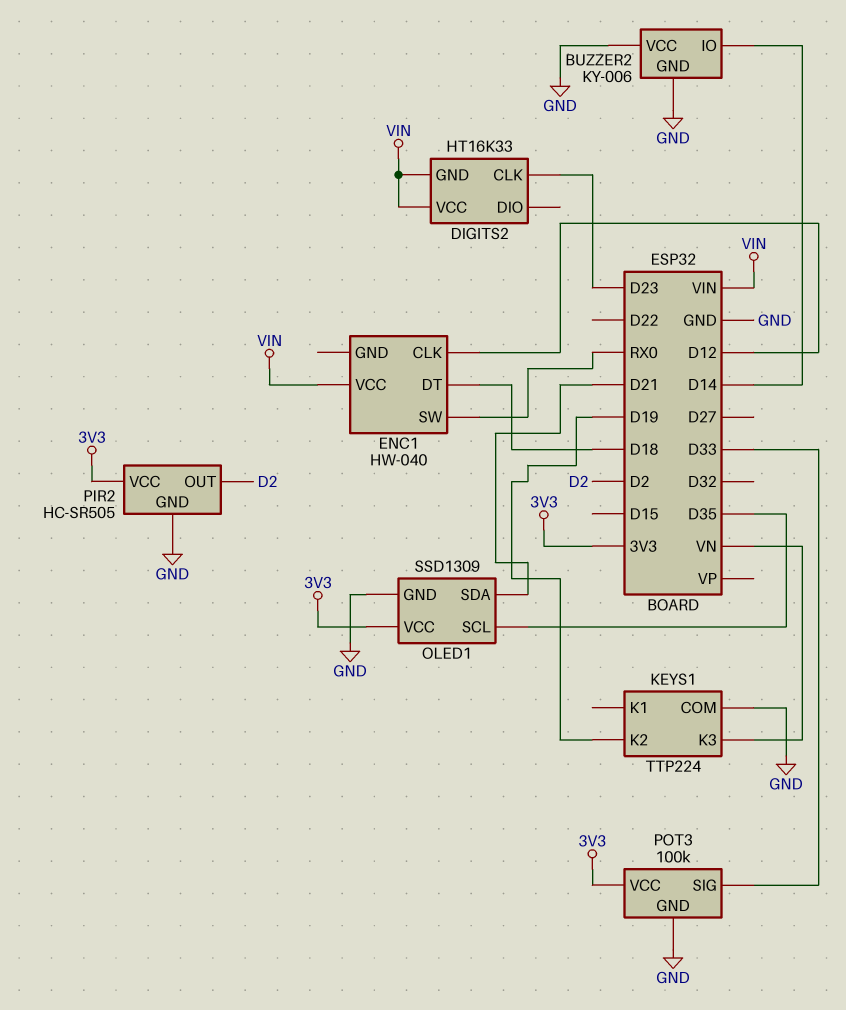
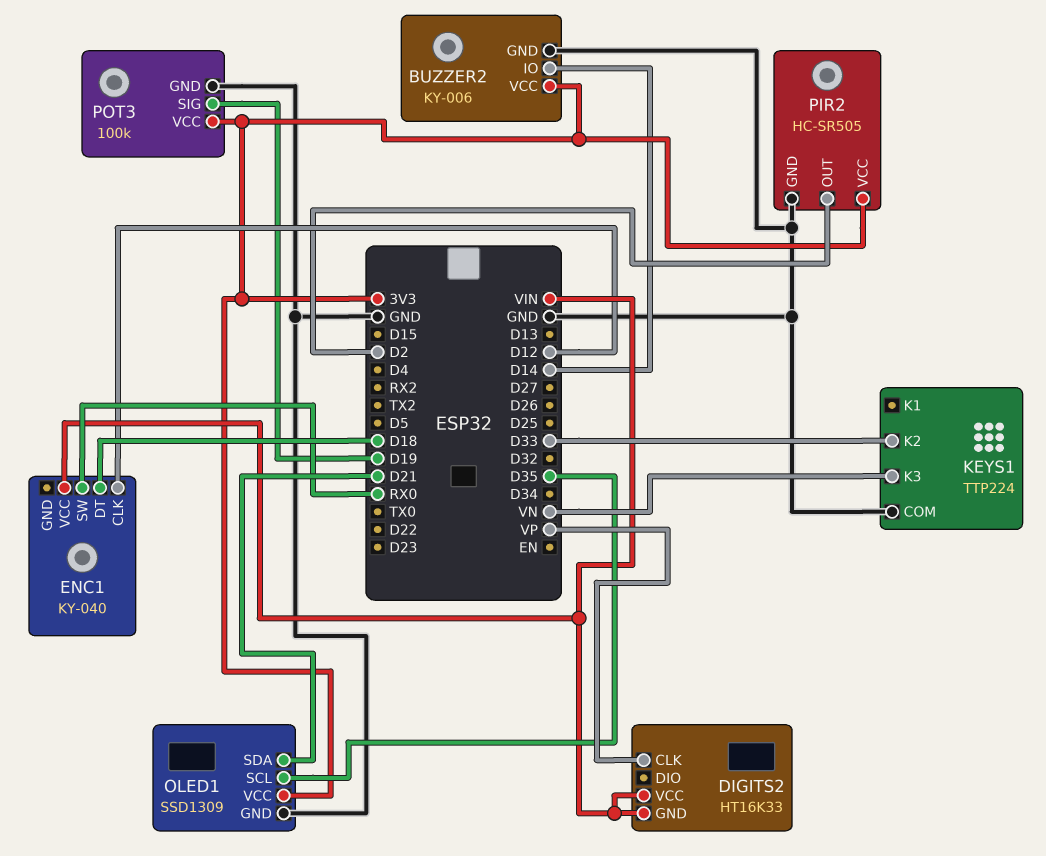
BUZZER2 pin VCC: GND -> 3V3
DIGITS2 pin CLK: D23 -> VP
ENC1: HW-040 -> KY-040
KEYS1 pin K2: D19 -> D33
POT3 pin SIG: D33 -> D19

